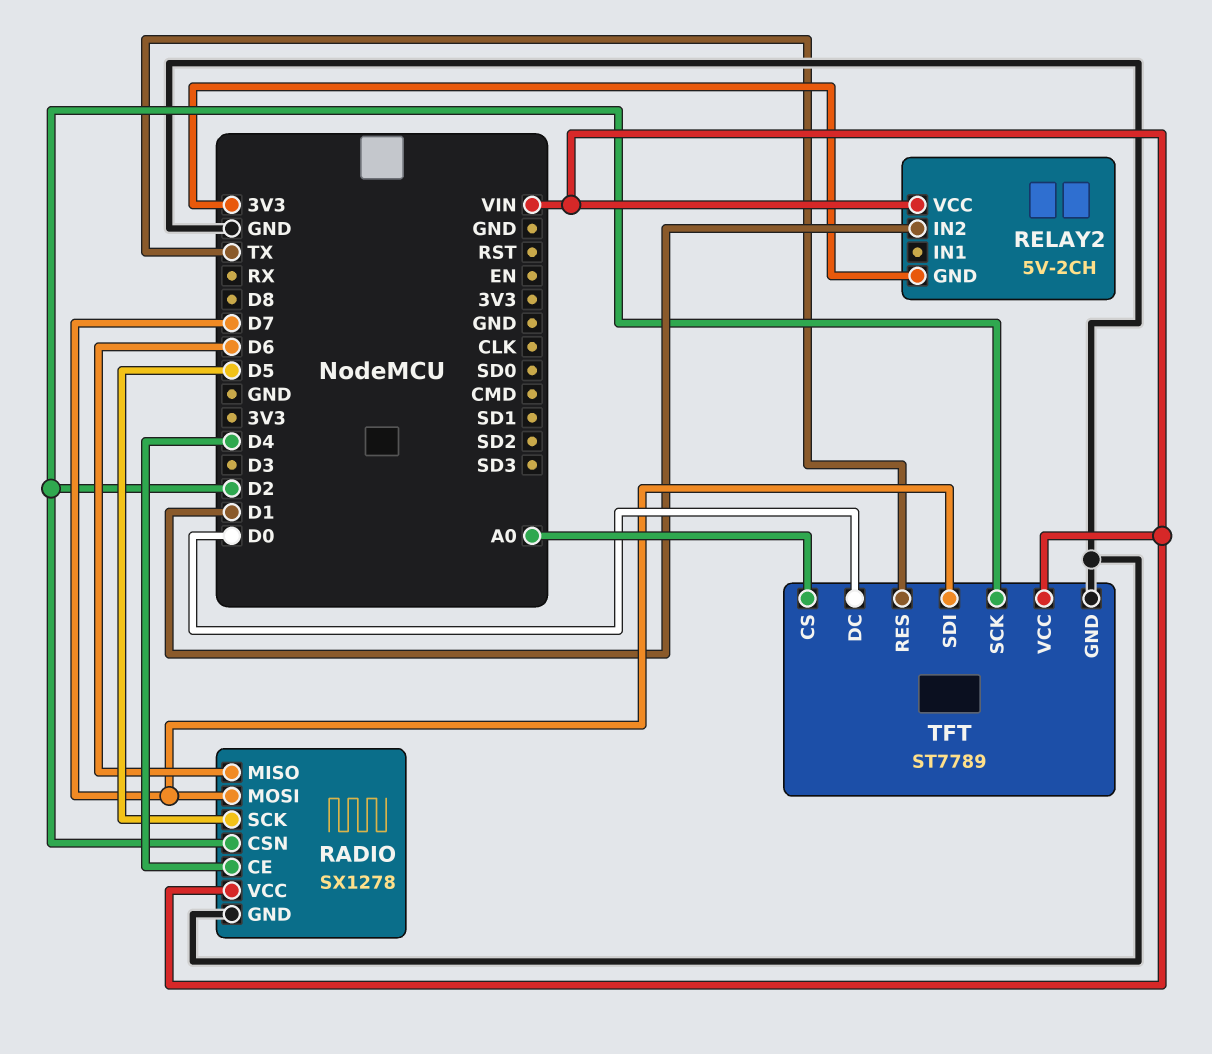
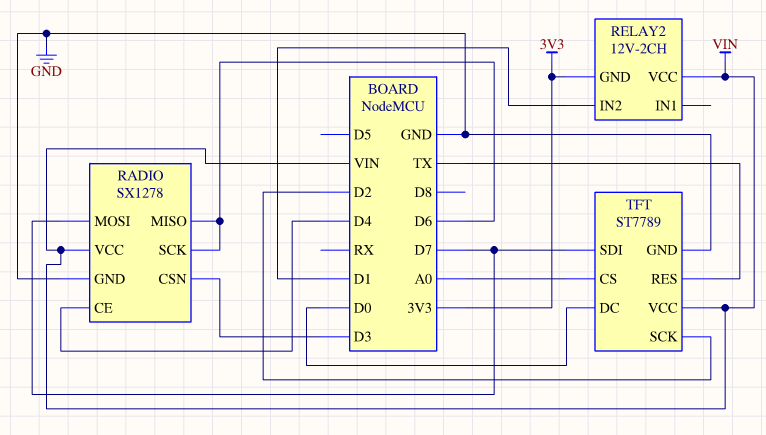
RADIO pin CSN: D2 -> D3
RADIO pin SCK: D5 -> D6
RELAY2: 5V-2CH -> 12V-2CH

